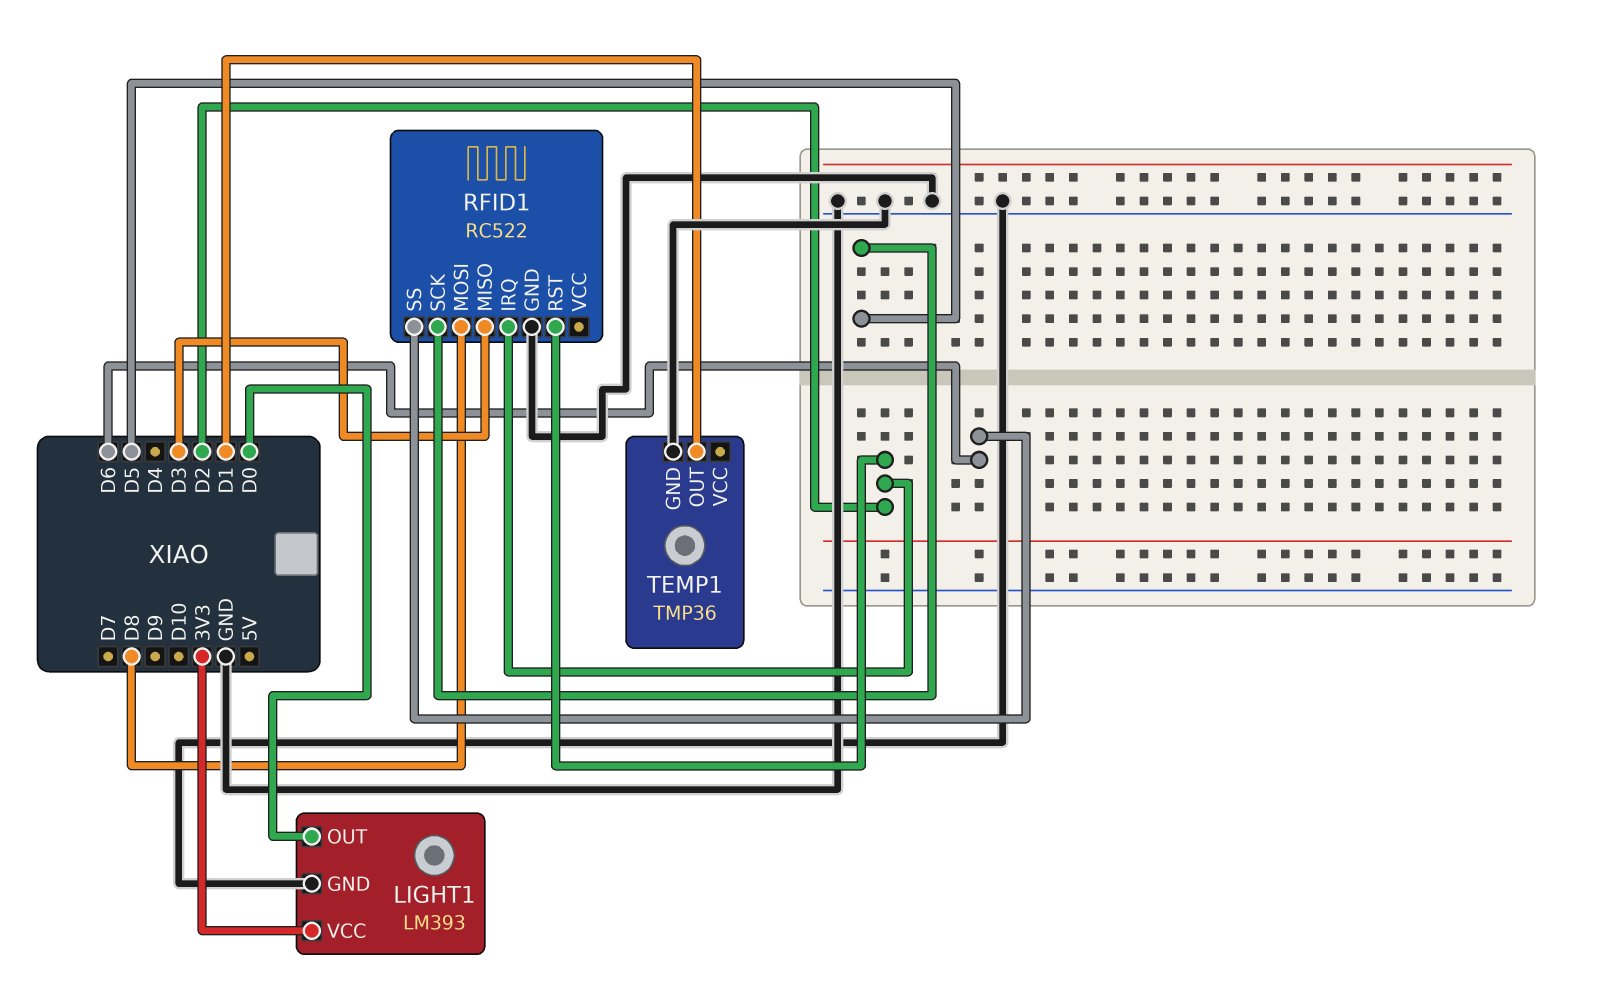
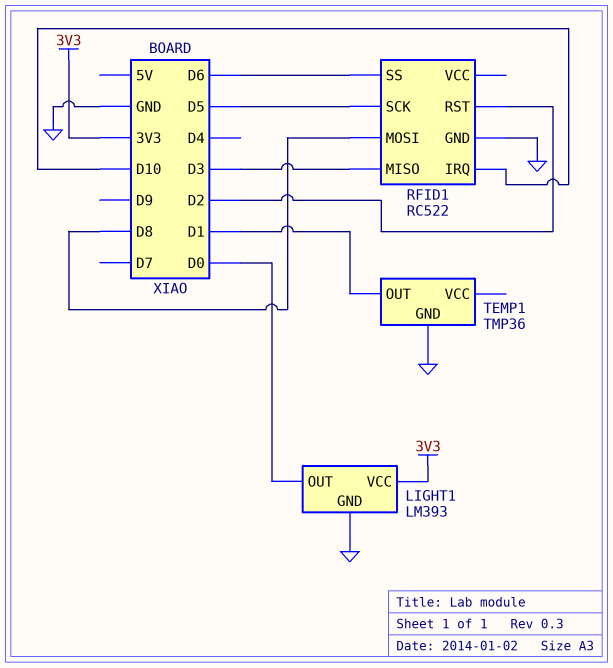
RFID1 pin IRQ: D2 -> D10

